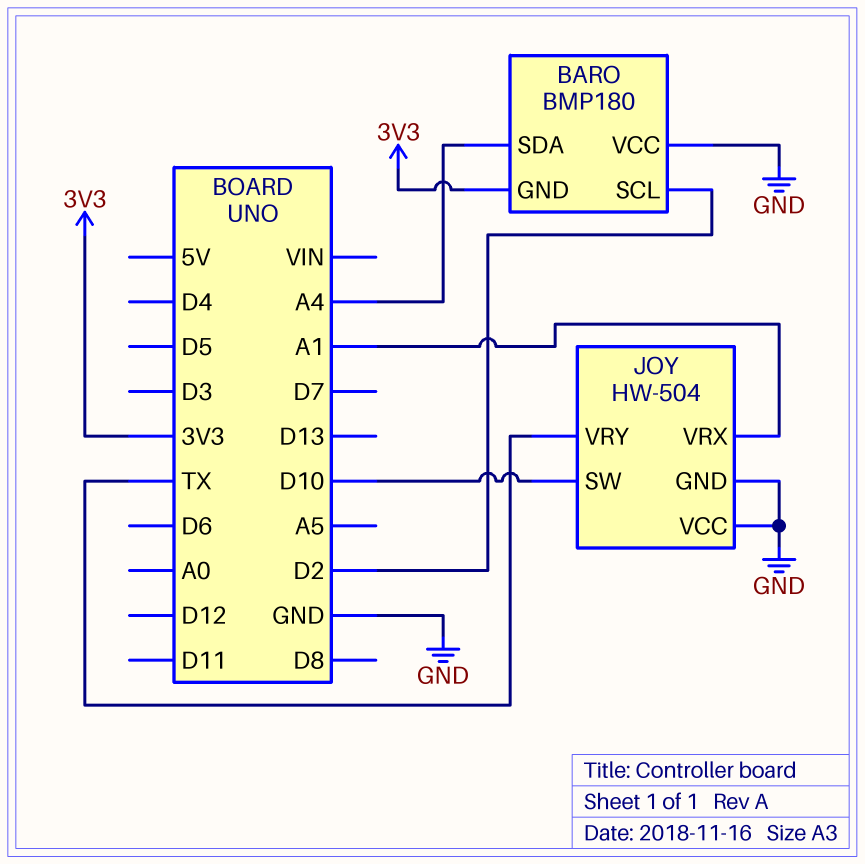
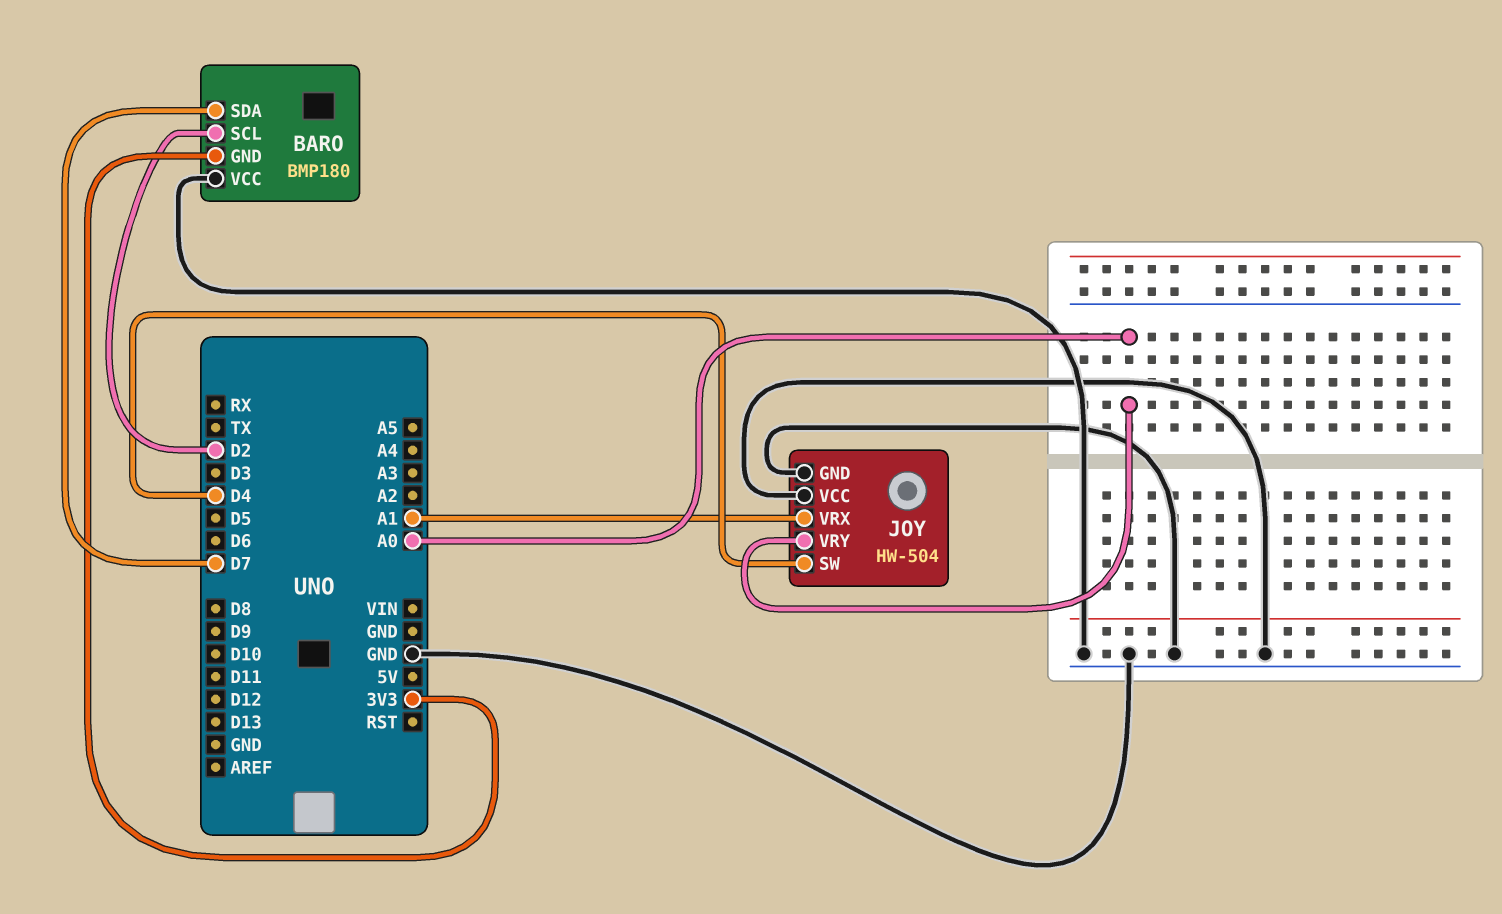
BARO pin SDA: A4 -> D7
JOY pin SW: D10 -> D4
JOY pin VRY: TX -> A0

